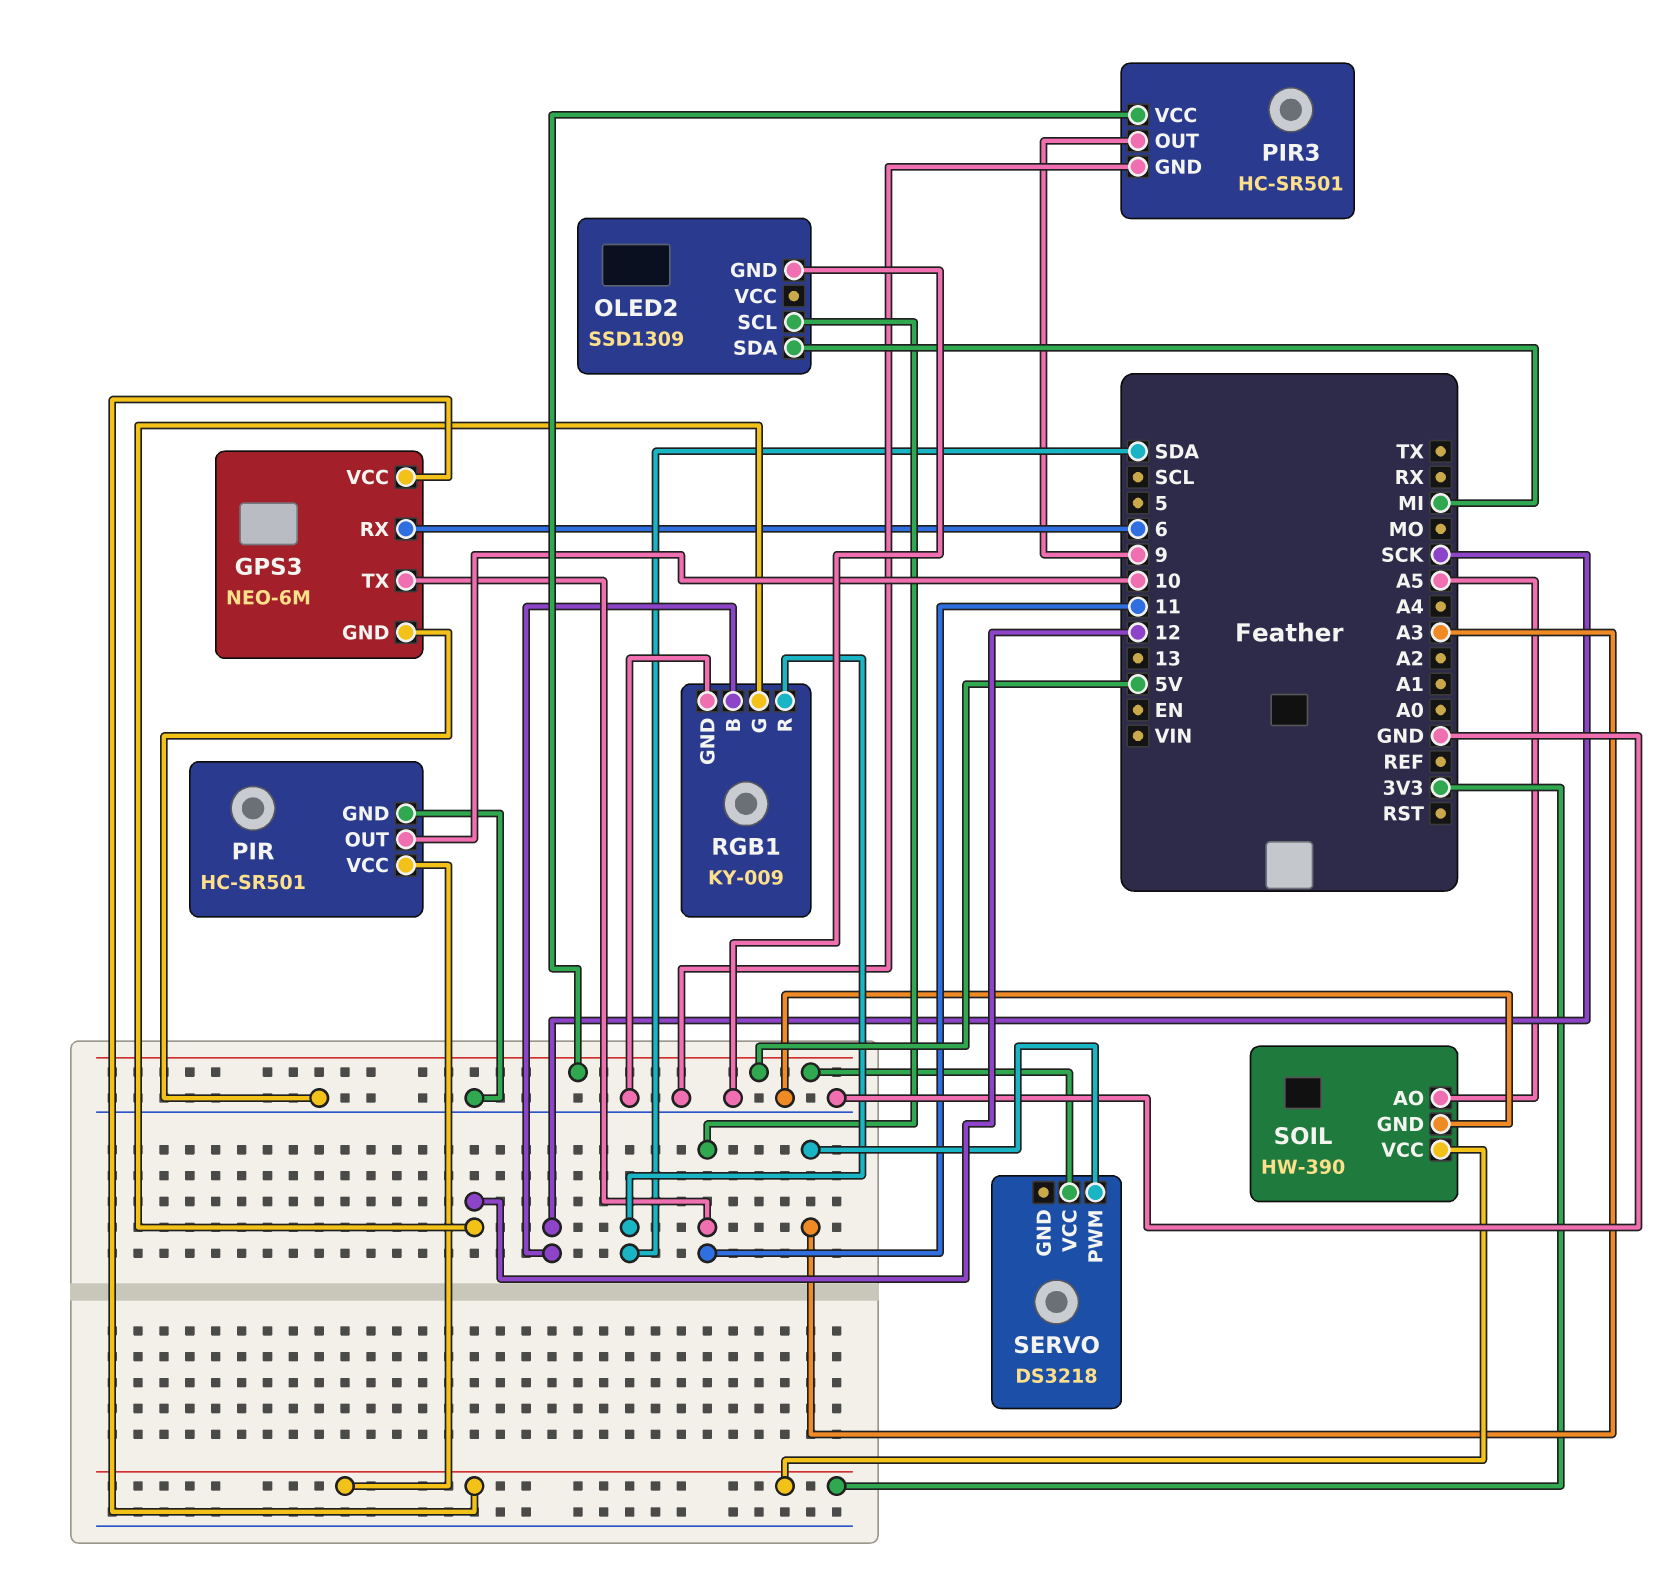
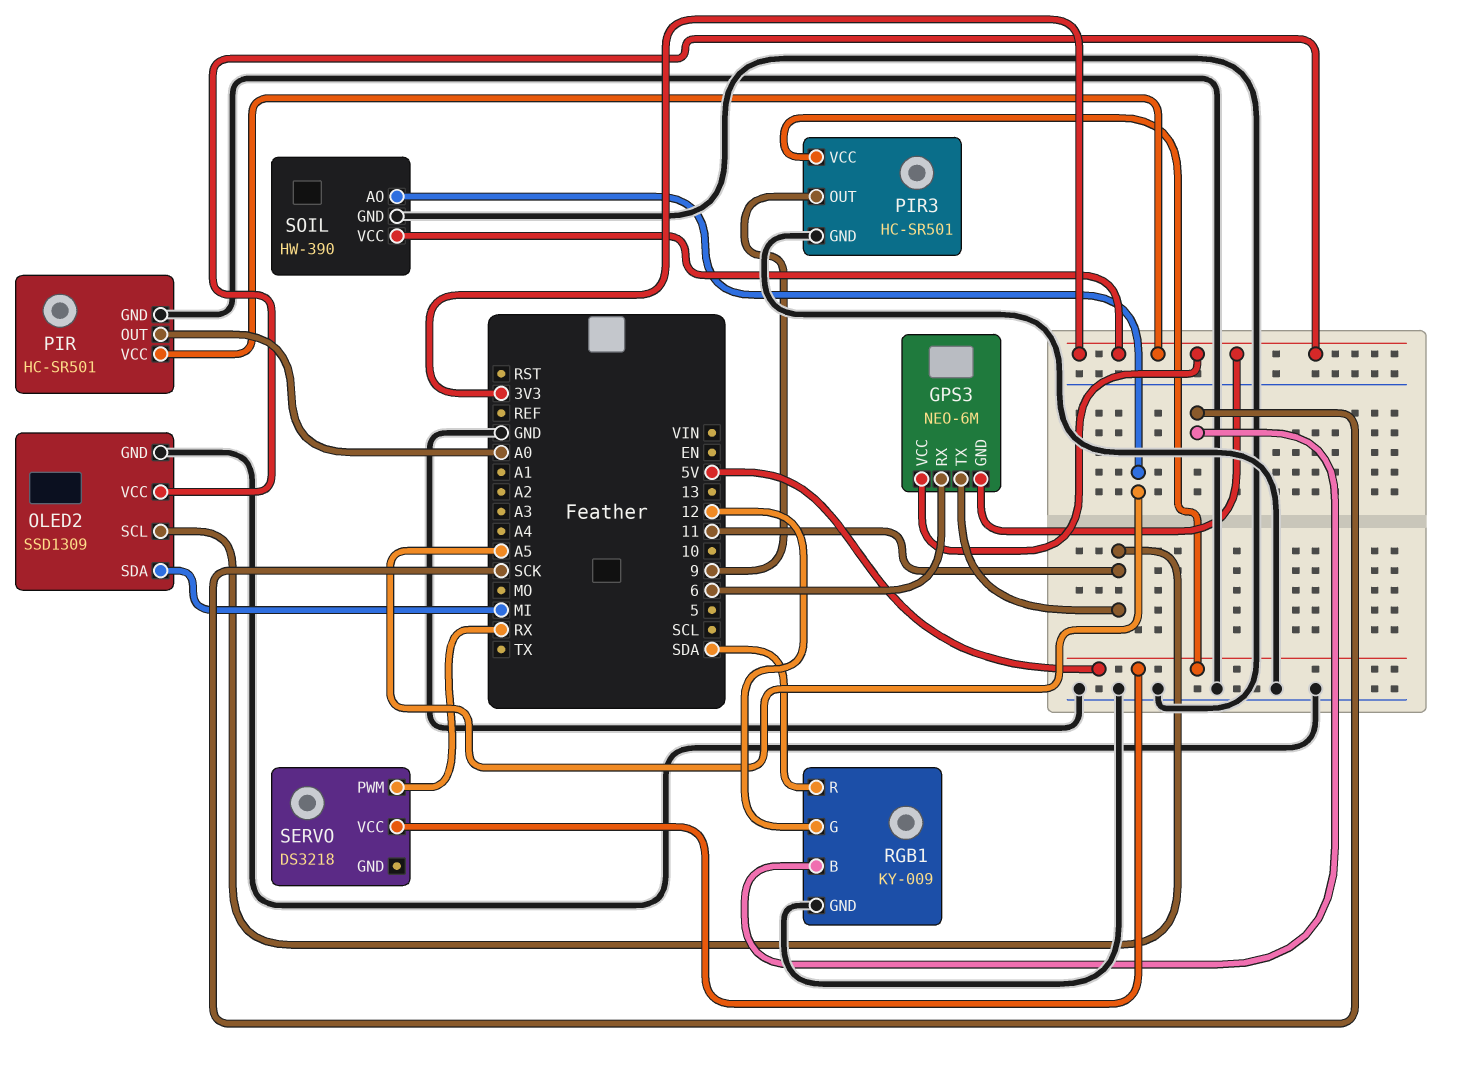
GPS3 pin GND: GND -> 3V3
OLED2 pin VCC: none -> 3V3
PIR pin OUT: 10 -> A0
SERVO pin PWM: A3 -> RX

